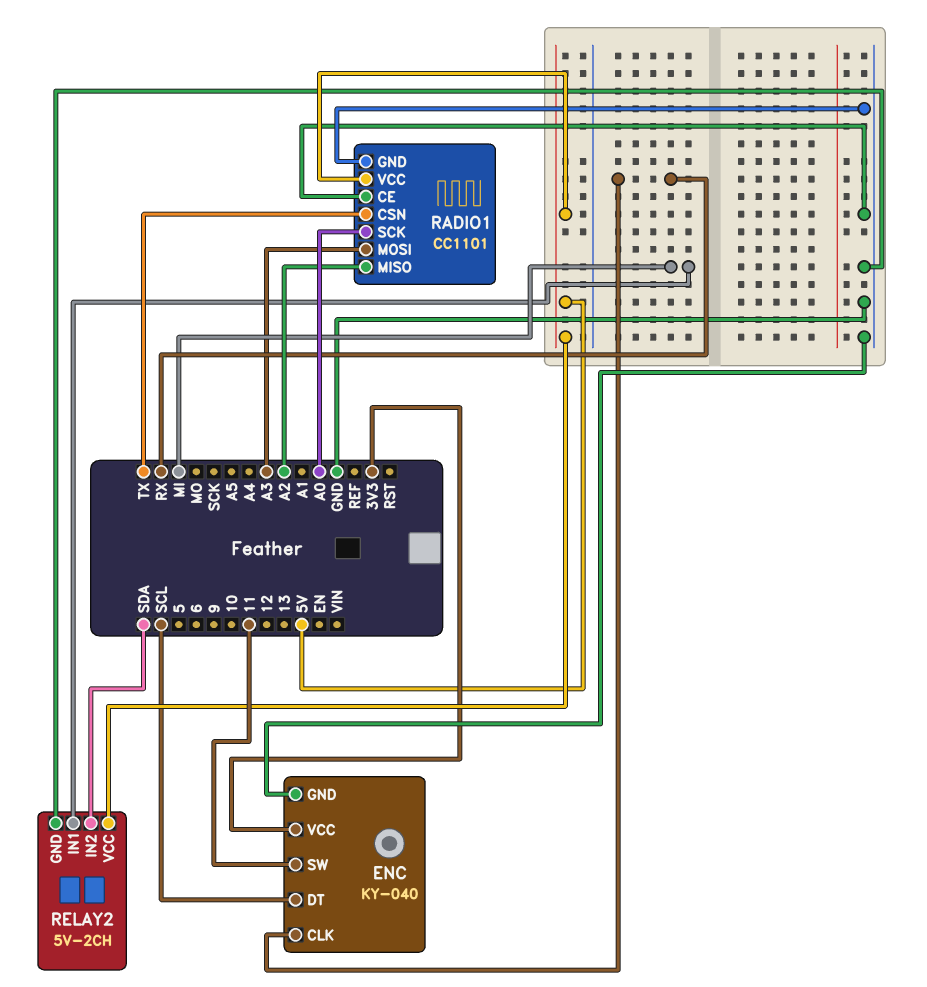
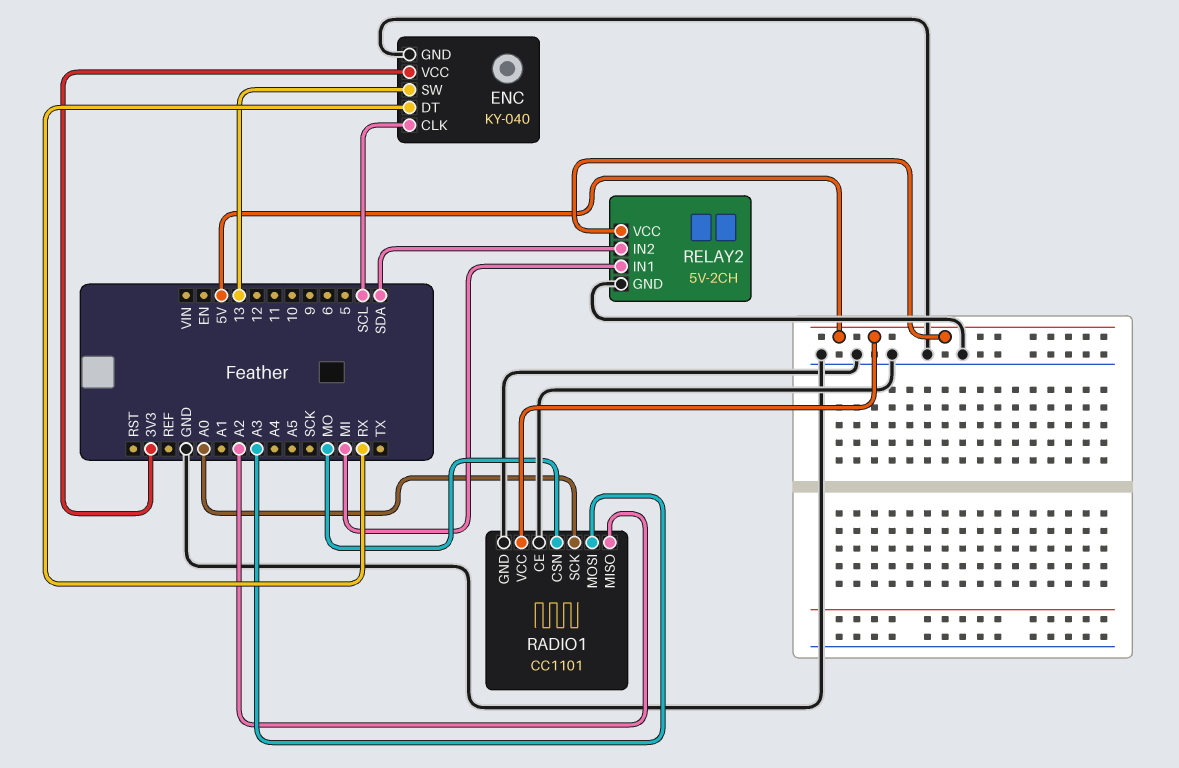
ENC pin CLK: RX -> SCL
ENC pin DT: SCL -> RX
ENC pin SW: 11 -> 13
RADIO1 pin CSN: TX -> MO

